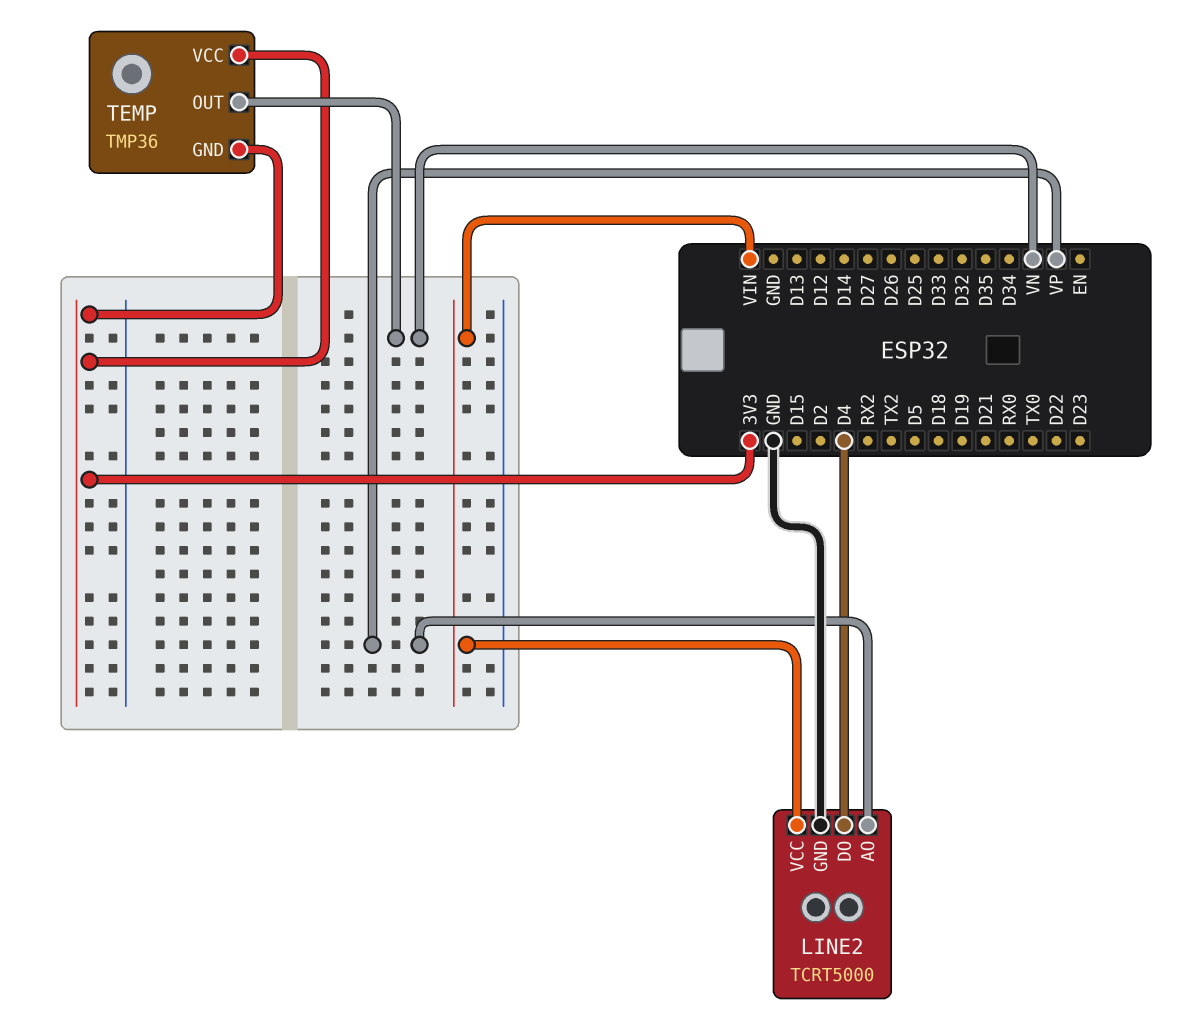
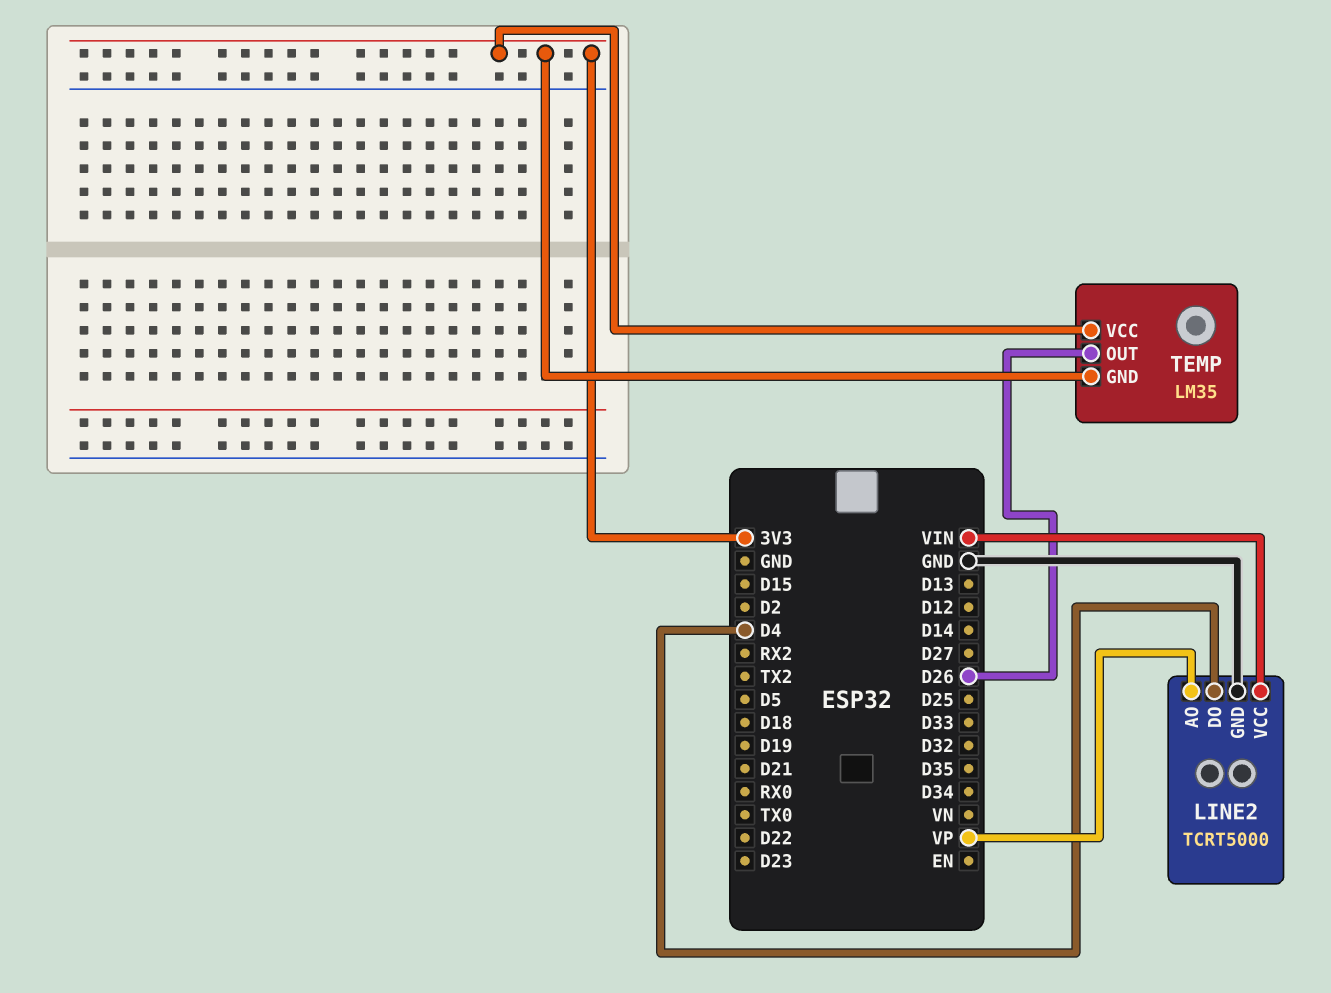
TEMP: TMP36 -> LM35
TEMP pin OUT: VN -> D26

